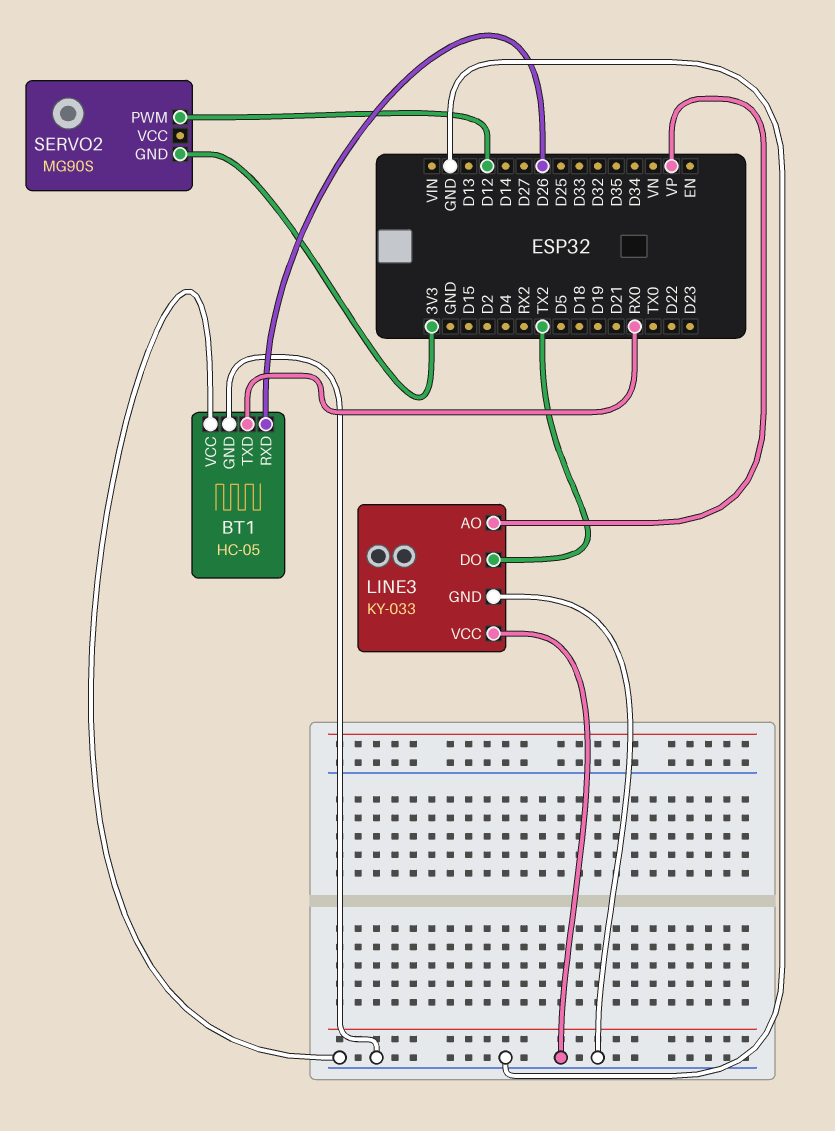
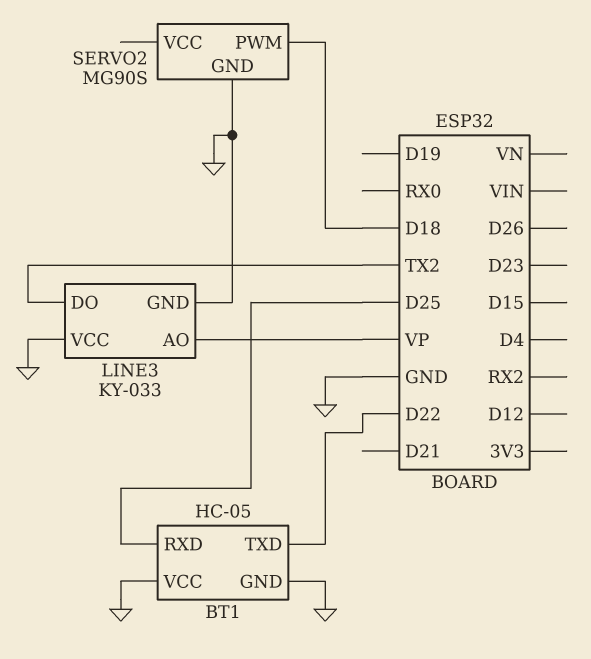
BT1 pin RXD: D26 -> D25
BT1 pin TXD: RX0 -> D22
SERVO2 pin GND: 3V3 -> GND
SERVO2 pin PWM: D12 -> D18

